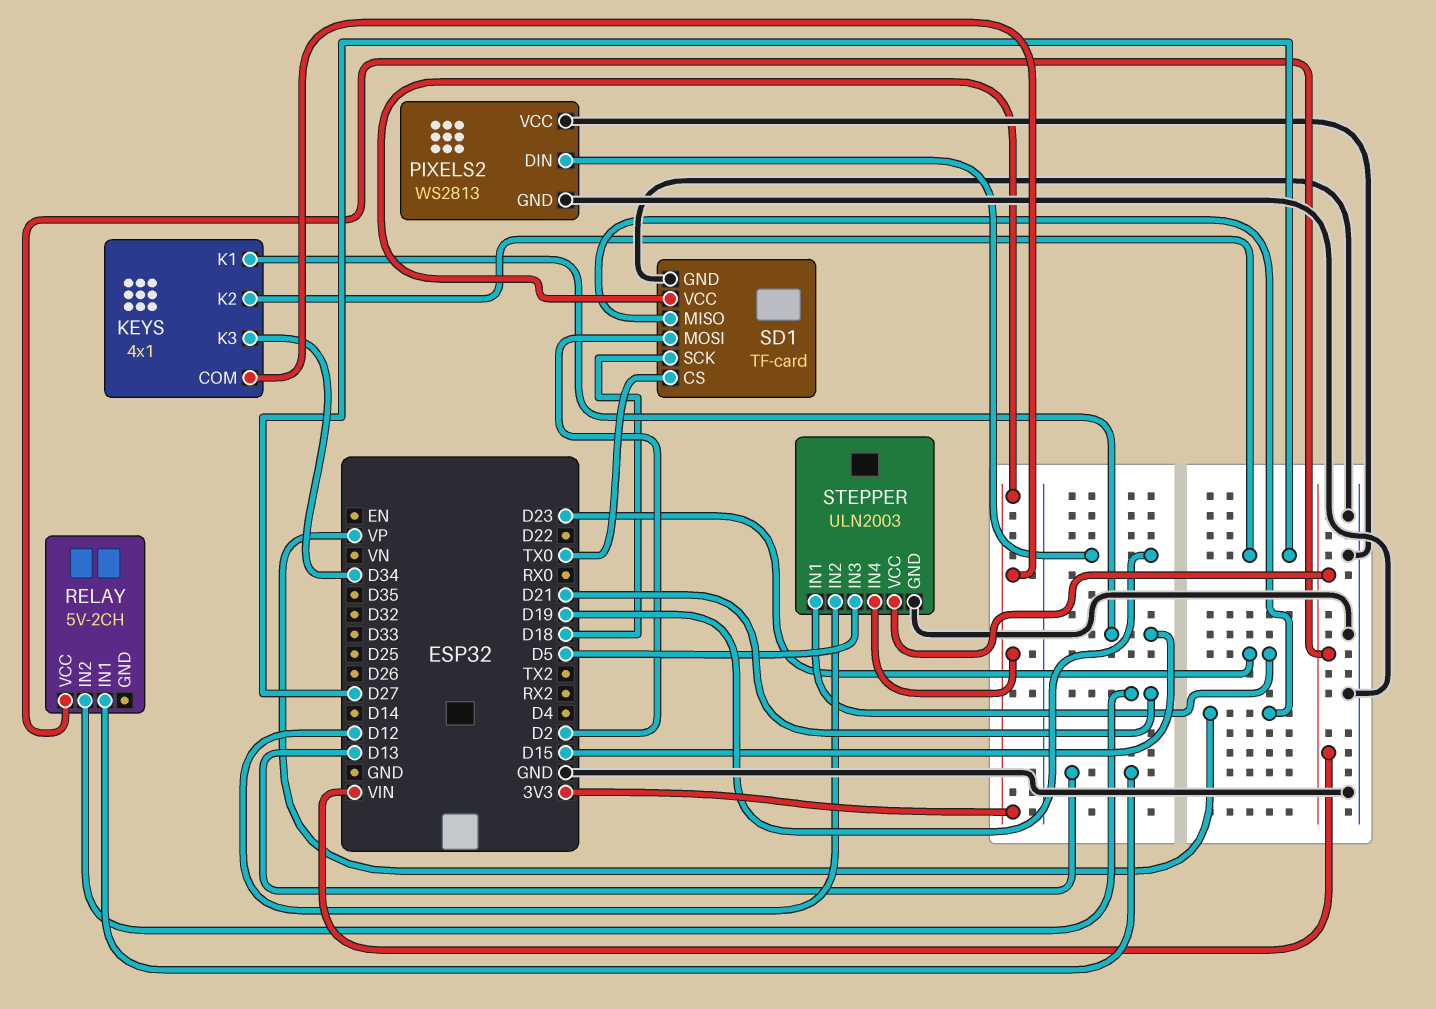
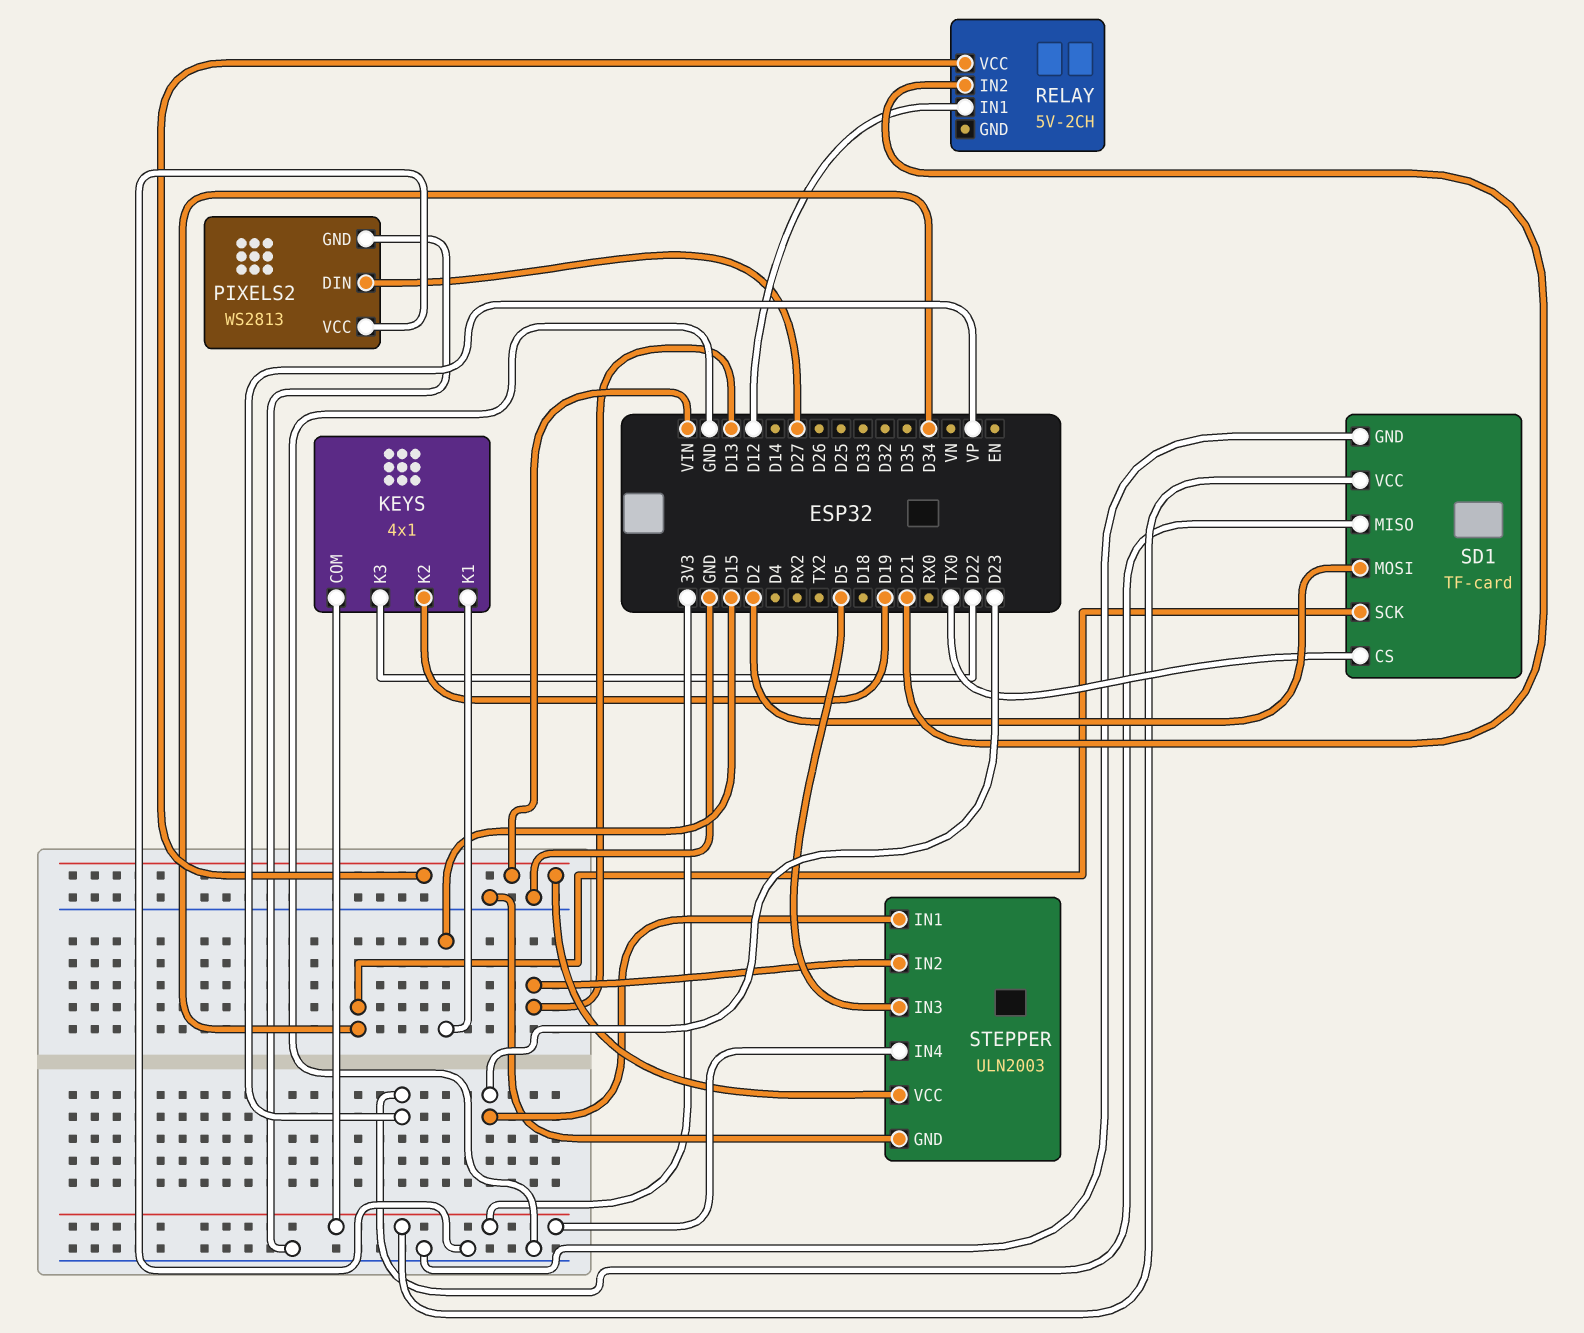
KEYS pin K2: D27 -> D19
KEYS pin K3: D34 -> D22
PIXELS2 pin DIN: D19 -> D27
RELAY pin IN1: D13 -> D12
SD1 pin SCK: D18 -> D34
STEPPER pin IN2: D12 -> D13

